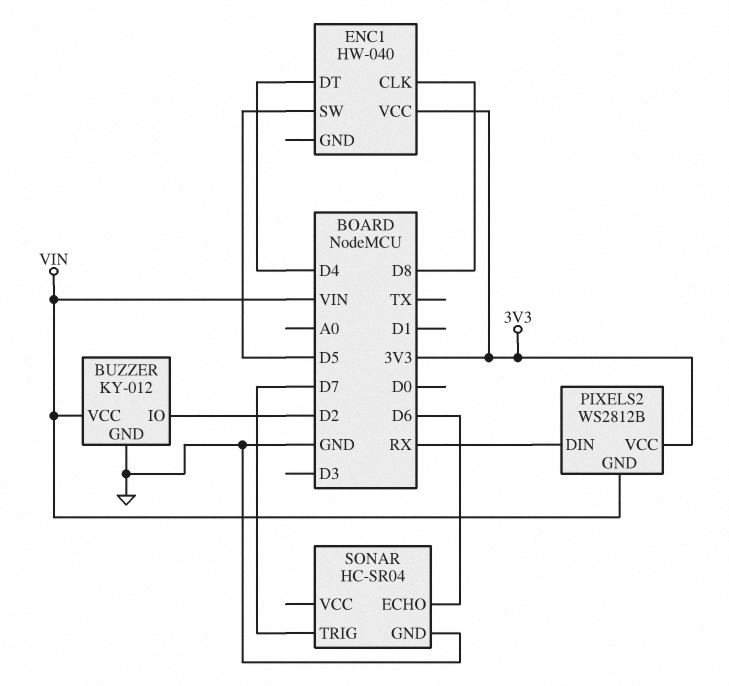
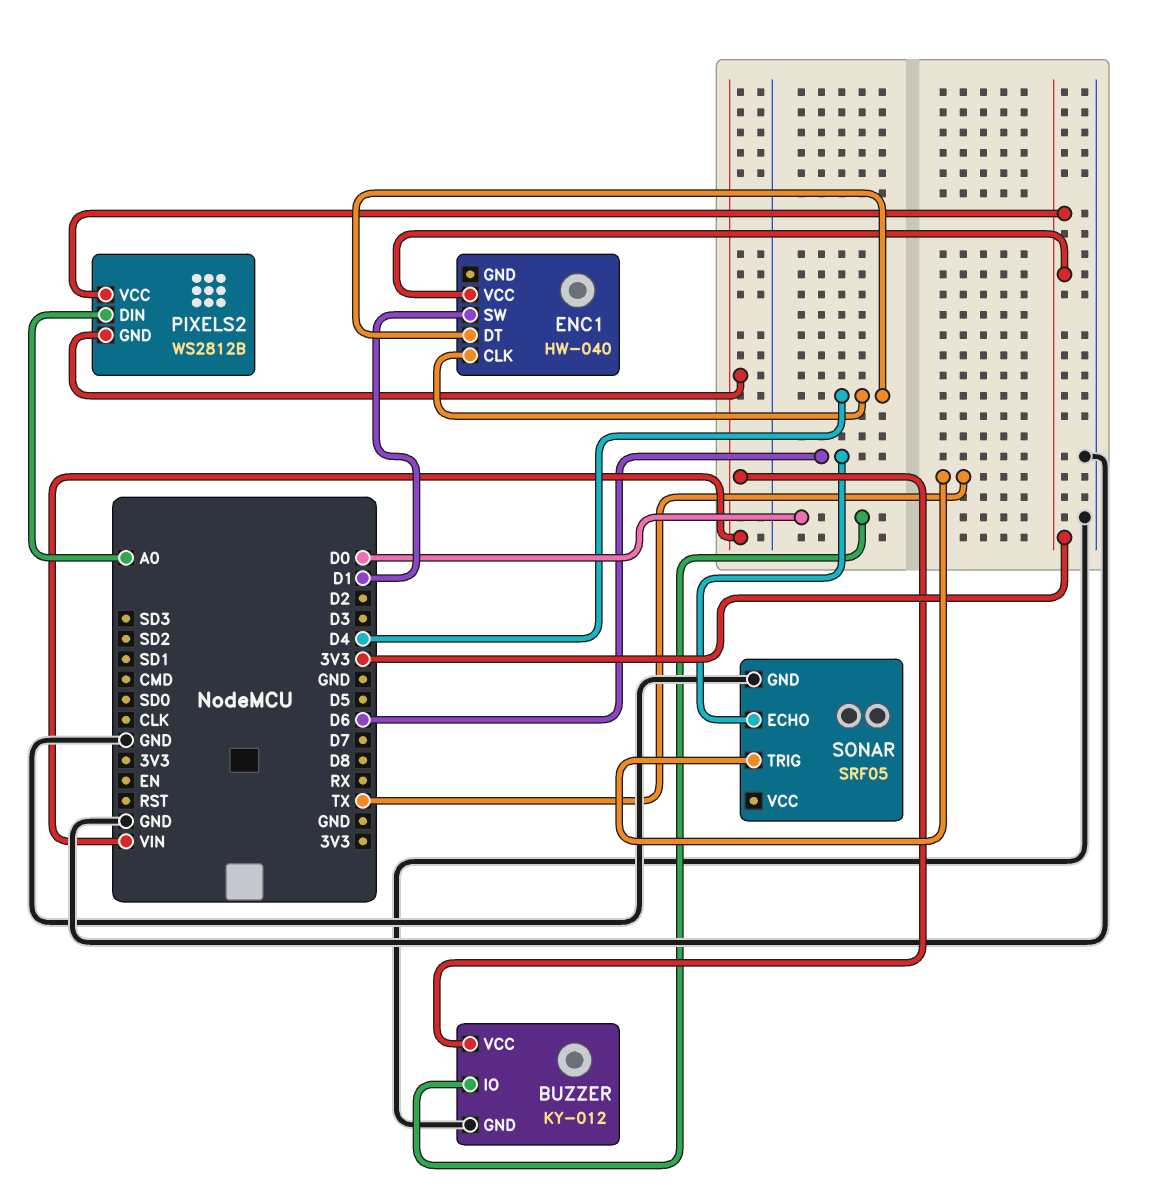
BUZZER pin IO: D2 -> D0
ENC1 pin CLK: D8 -> D4
ENC1 pin SW: D5 -> D1
PIXELS2 pin DIN: RX -> A0
SONAR: HC-SR04 -> SRF05
SONAR pin TRIG: D7 -> TX

